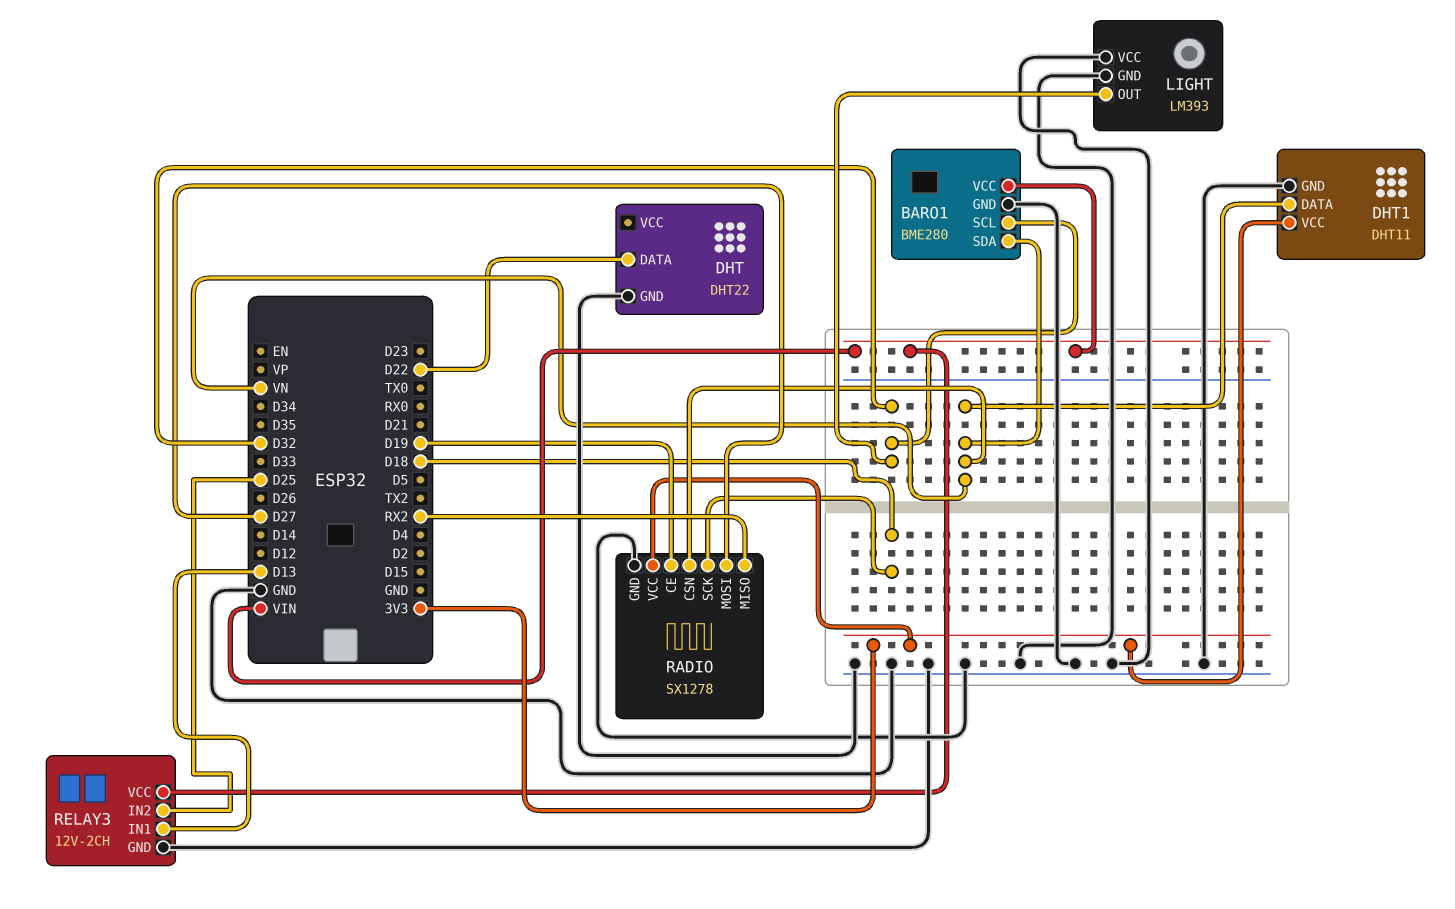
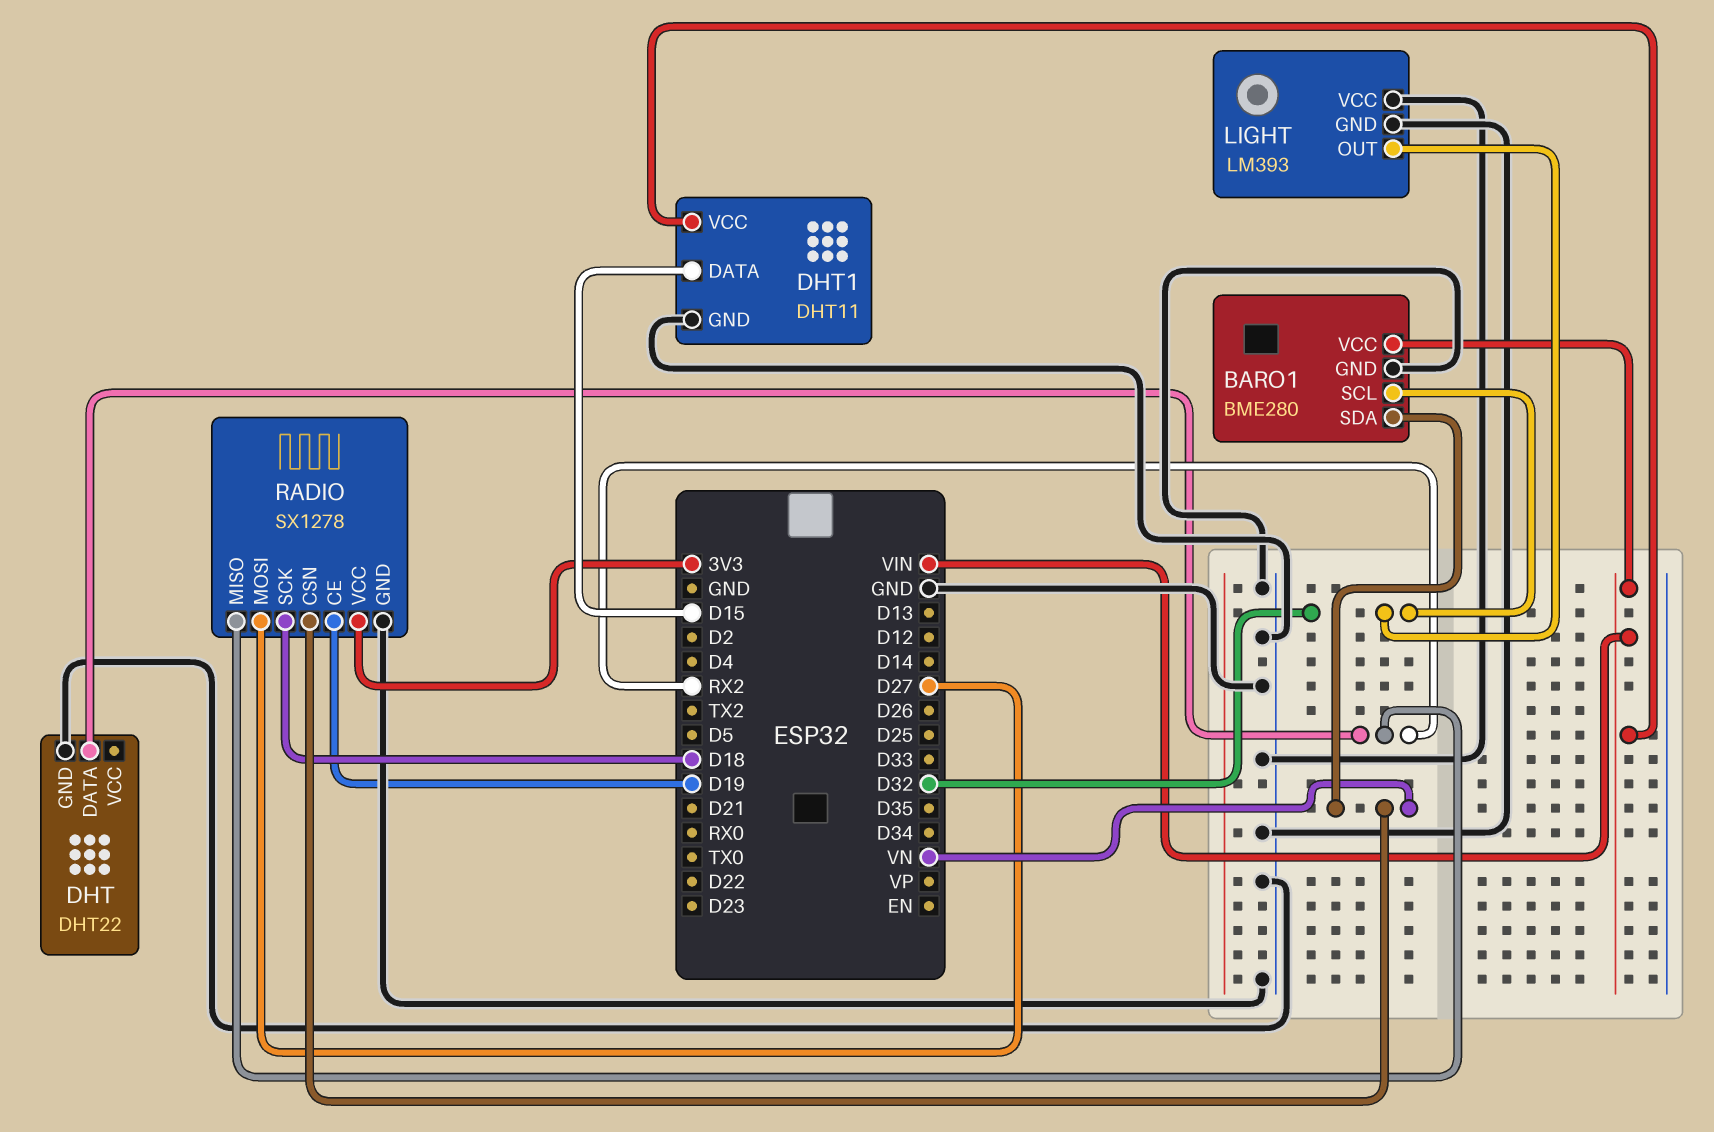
DHT pin DATA: D22 -> RX2
DHT1 pin DATA: VN -> D15
DHT1 pin VCC: 3V3 -> VIN
RELAY3: 12V-2CH -> none
RELAY3 pin GND: GND -> none
RELAY3 pin IN1: D13 -> none
RELAY3 pin IN2: D25 -> none
RELAY3 pin VCC: VIN -> none

